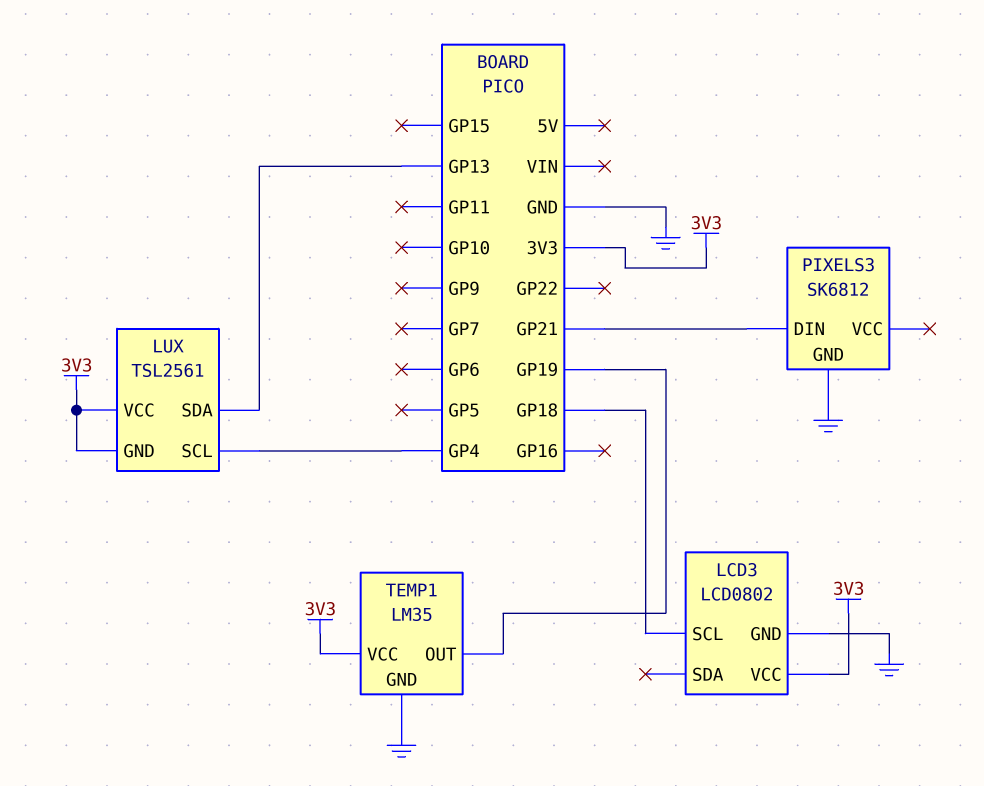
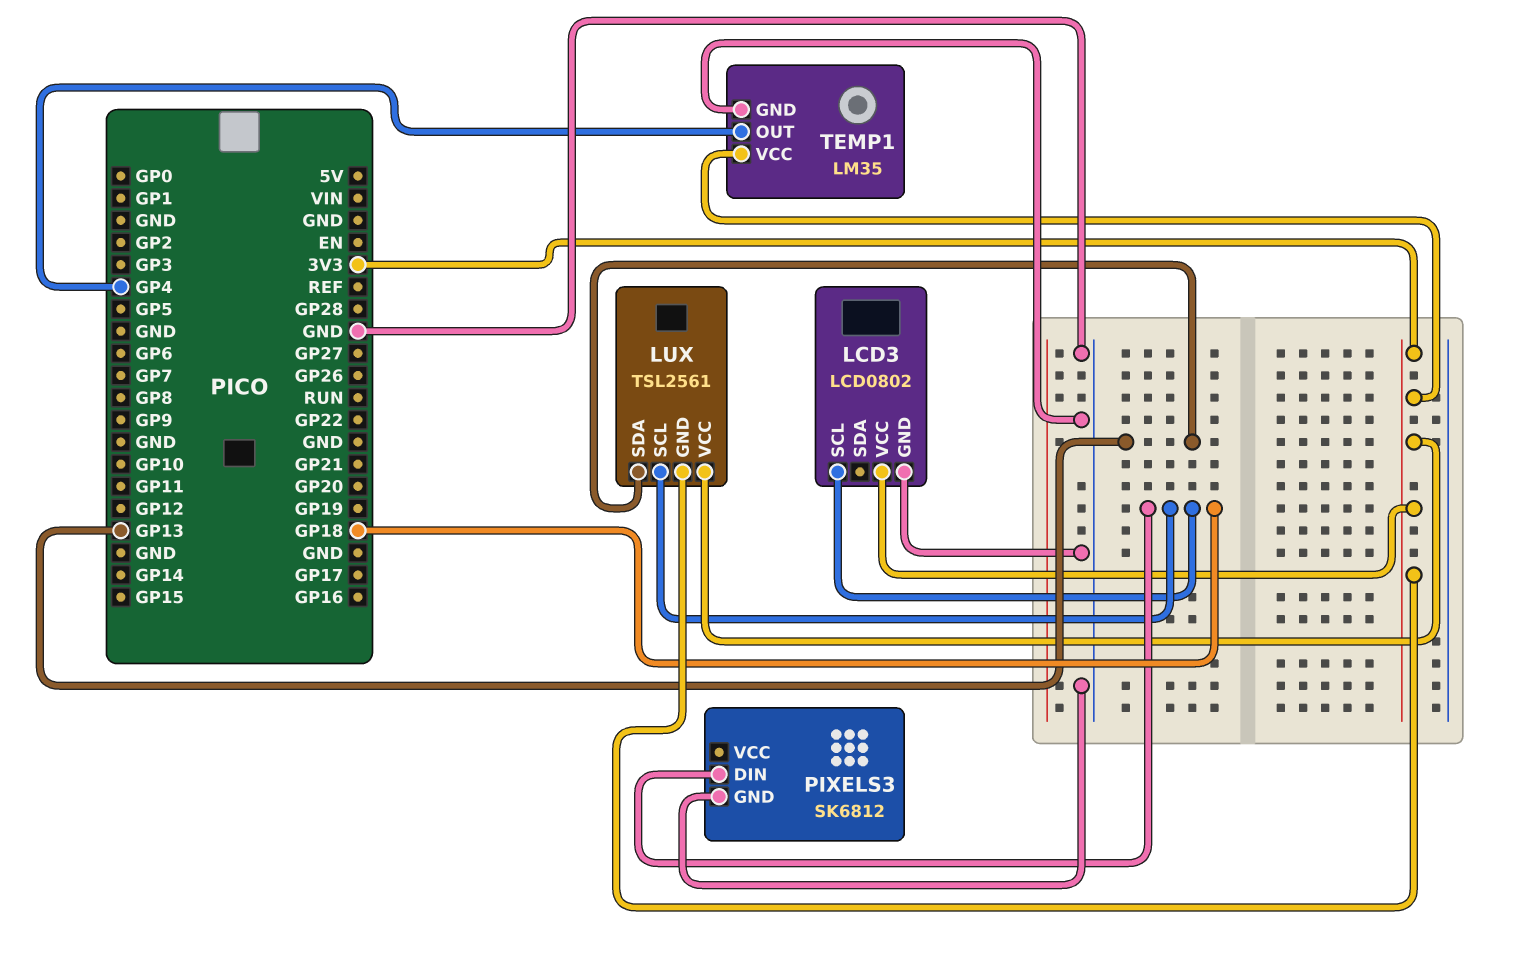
LUX pin SCL: GP4 -> GP18
PIXELS3 pin DIN: GP21 -> GP18
TEMP1 pin OUT: GP19 -> GP4

